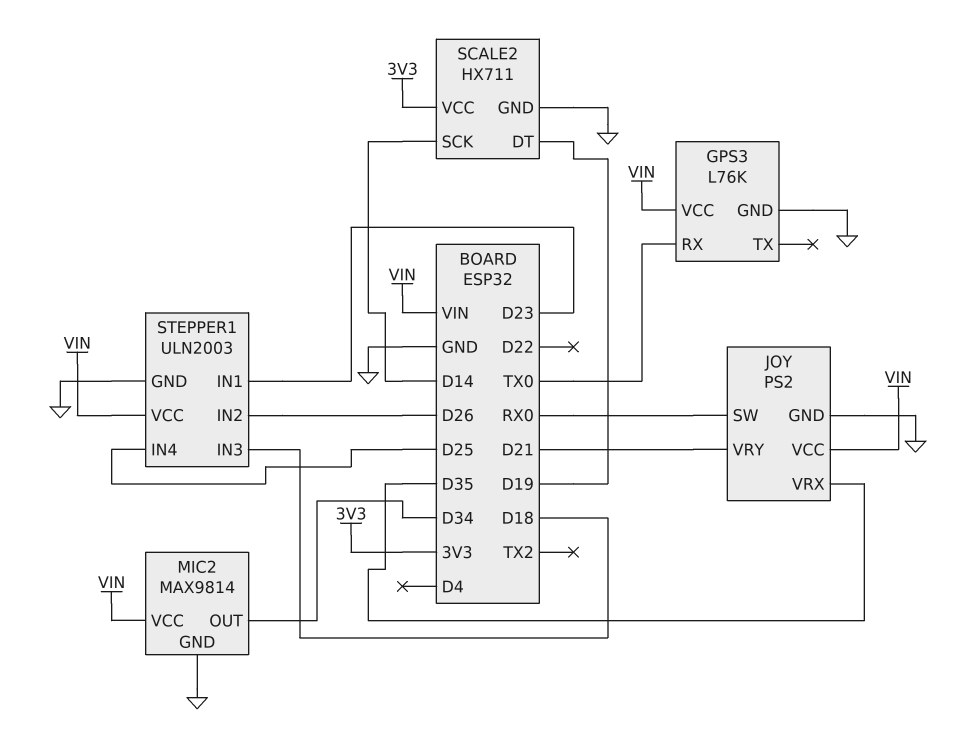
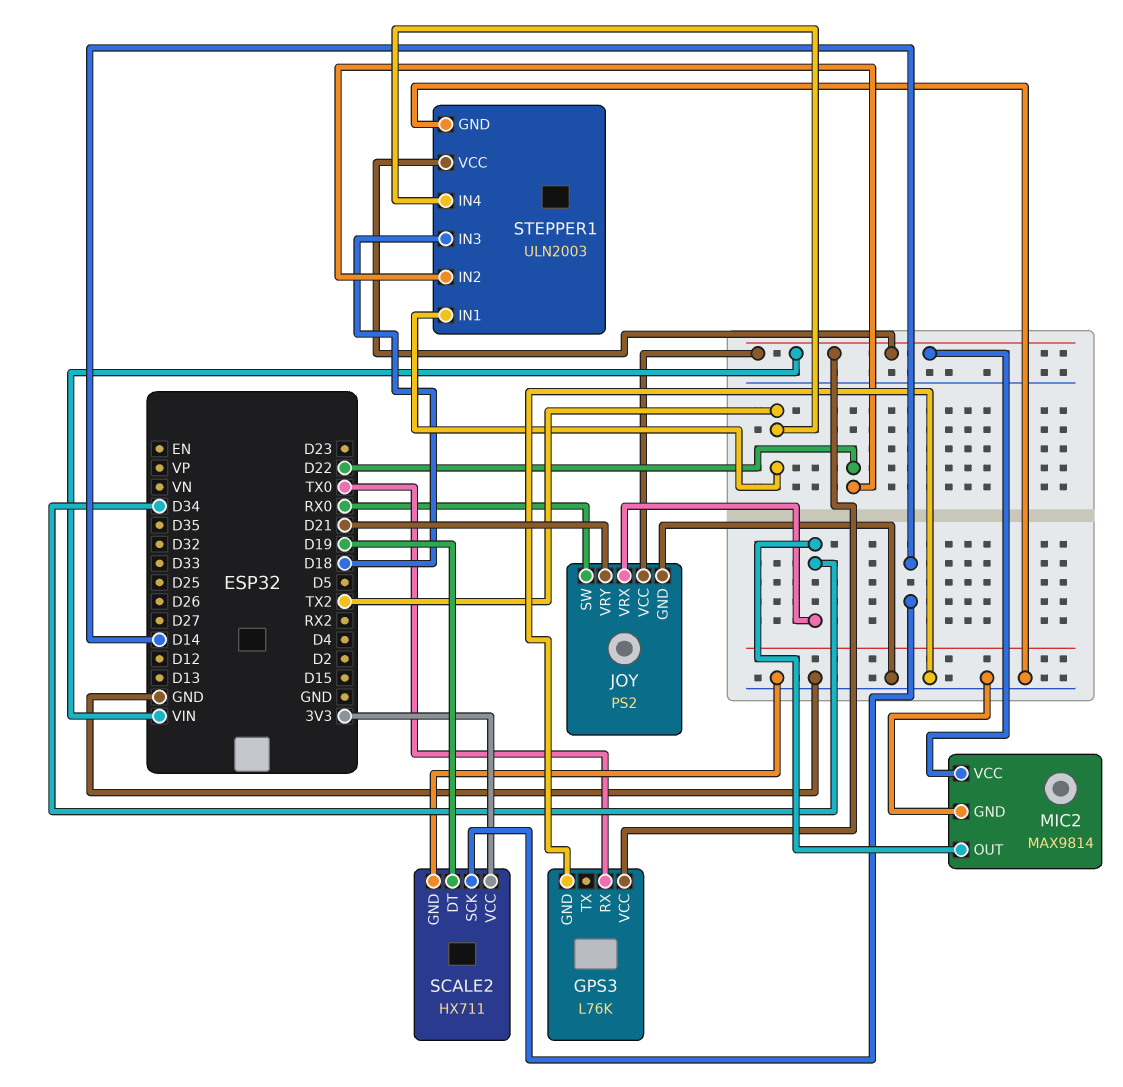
JOY pin VRX: D35 -> D34
STEPPER1 pin IN1: D23 -> TX2
STEPPER1 pin IN2: D26 -> D22
STEPPER1 pin IN4: D25 -> TX2

